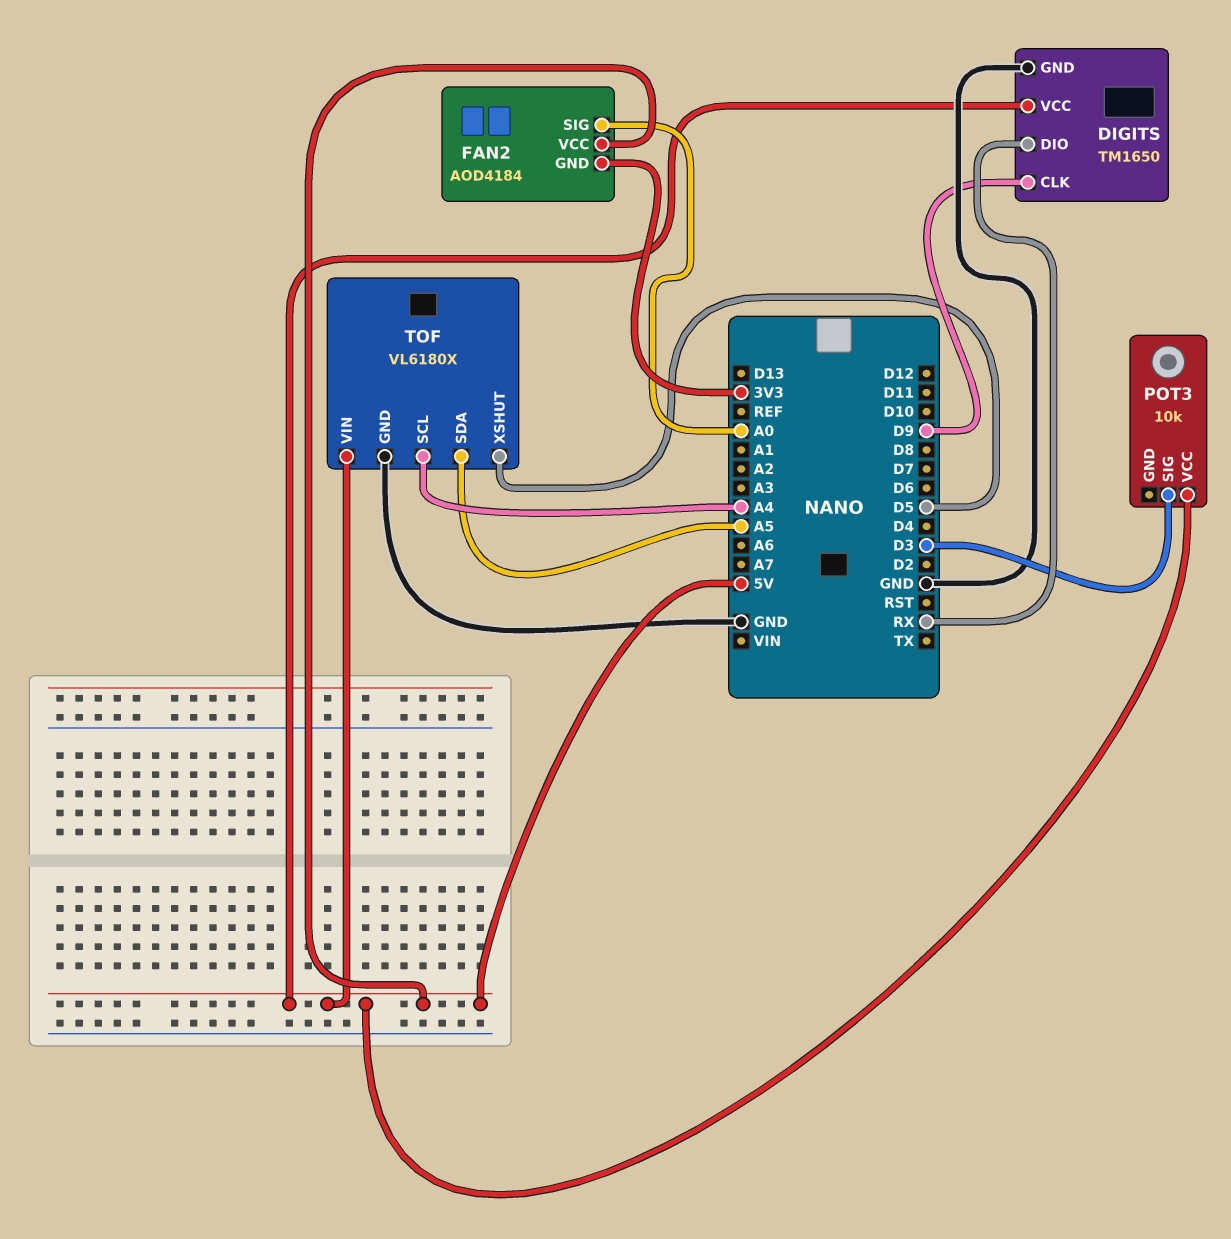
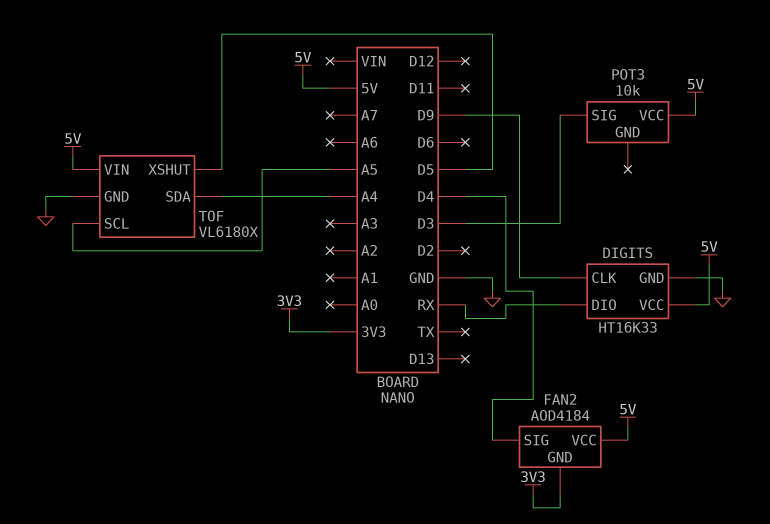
DIGITS: TM1650 -> HT16K33
FAN2 pin SIG: A0 -> D4
TOF pin SCL: A4 -> A5
TOF pin SDA: A5 -> A4

